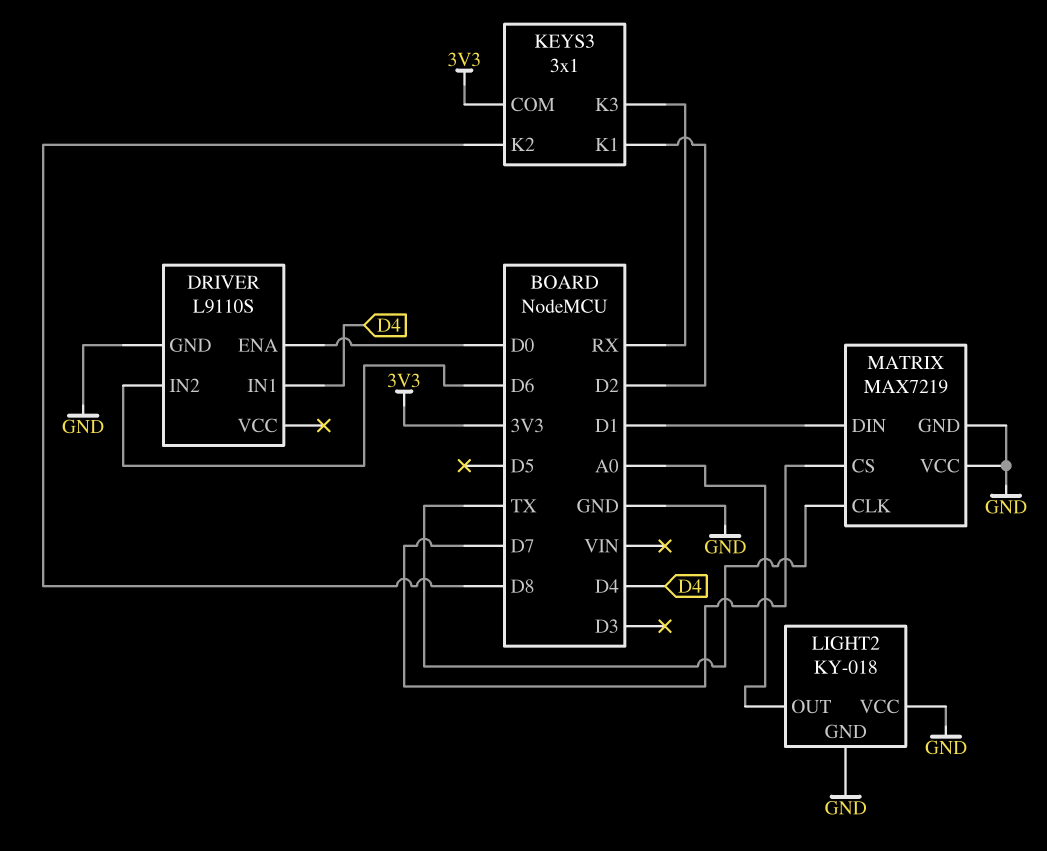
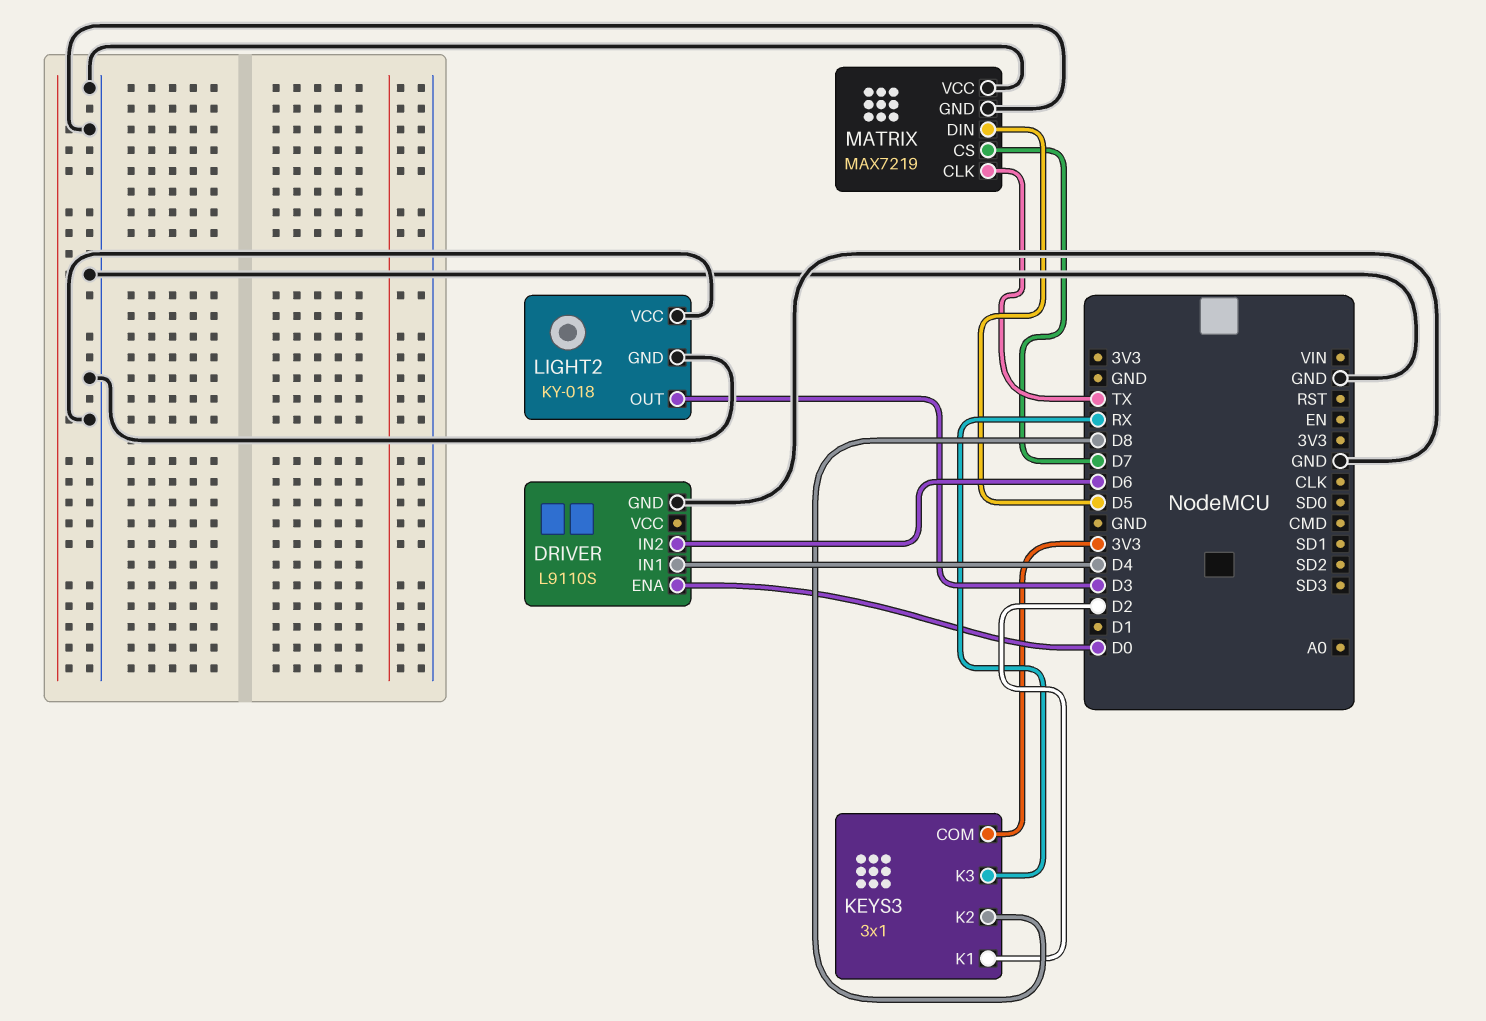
LIGHT2 pin OUT: A0 -> D3
MATRIX pin DIN: D1 -> D5

